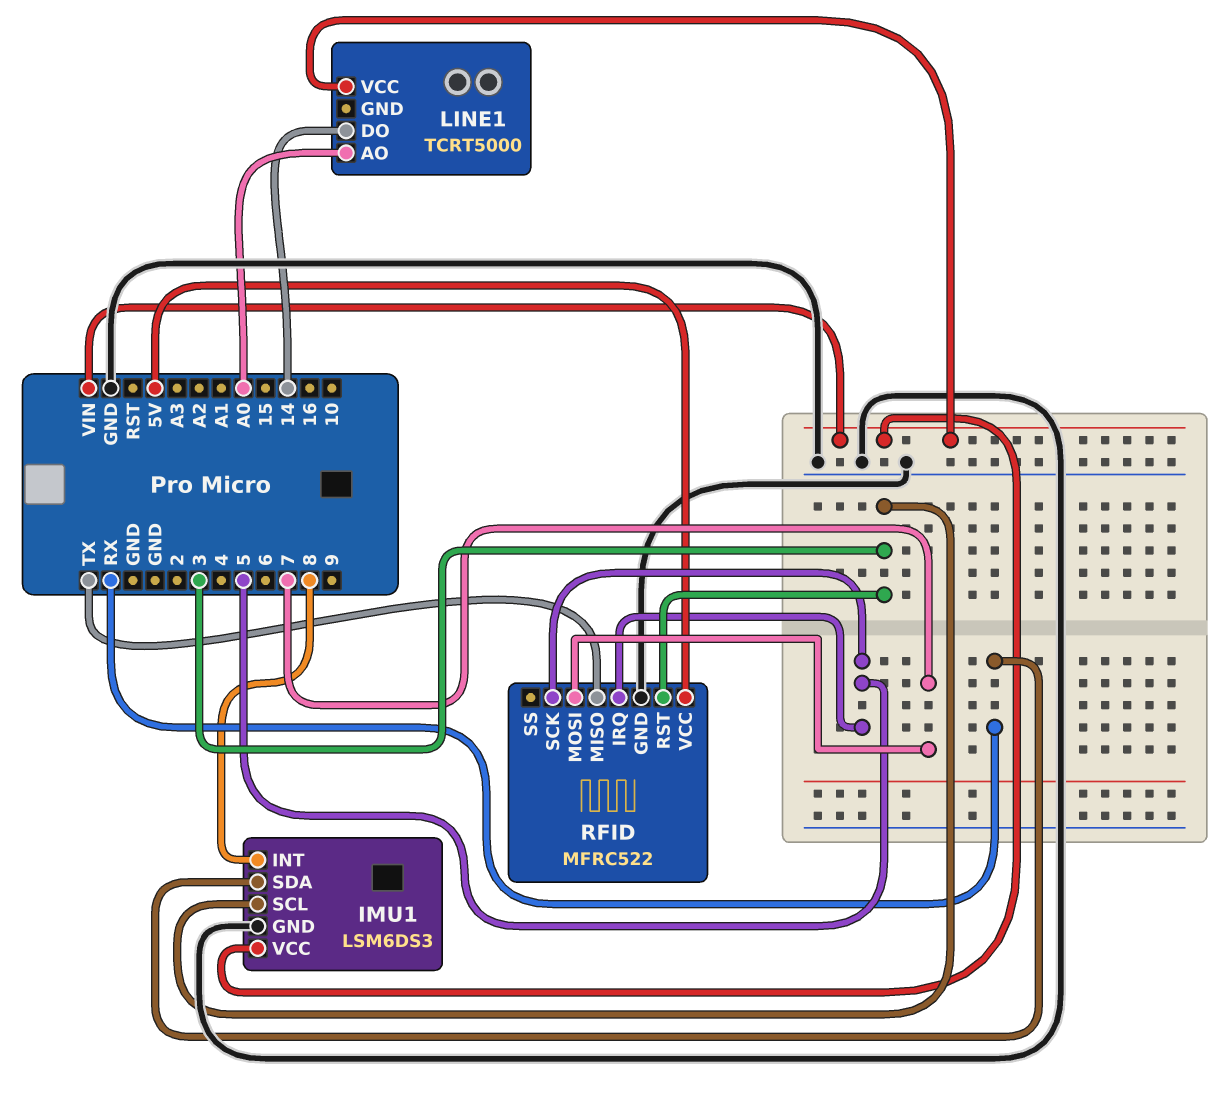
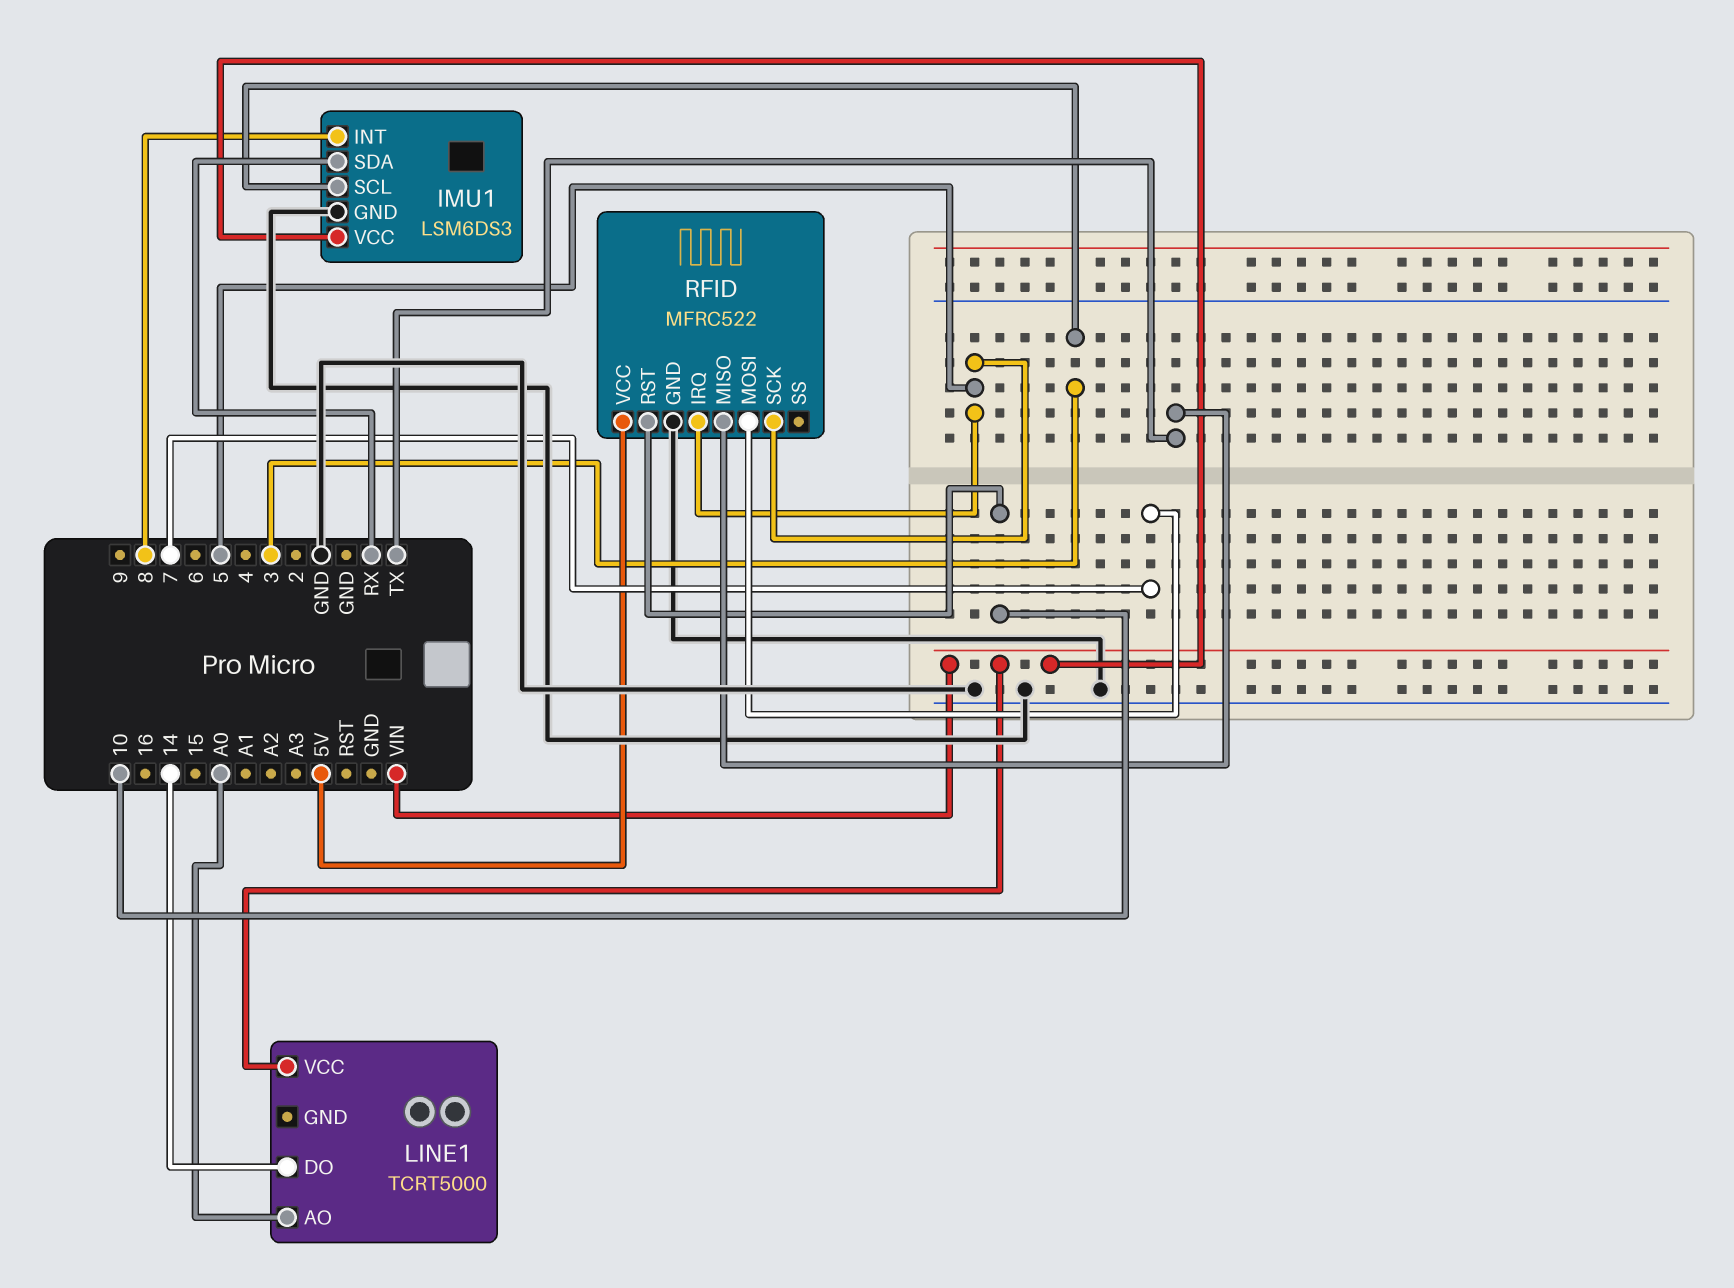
RFID pin RST: 3 -> 10

